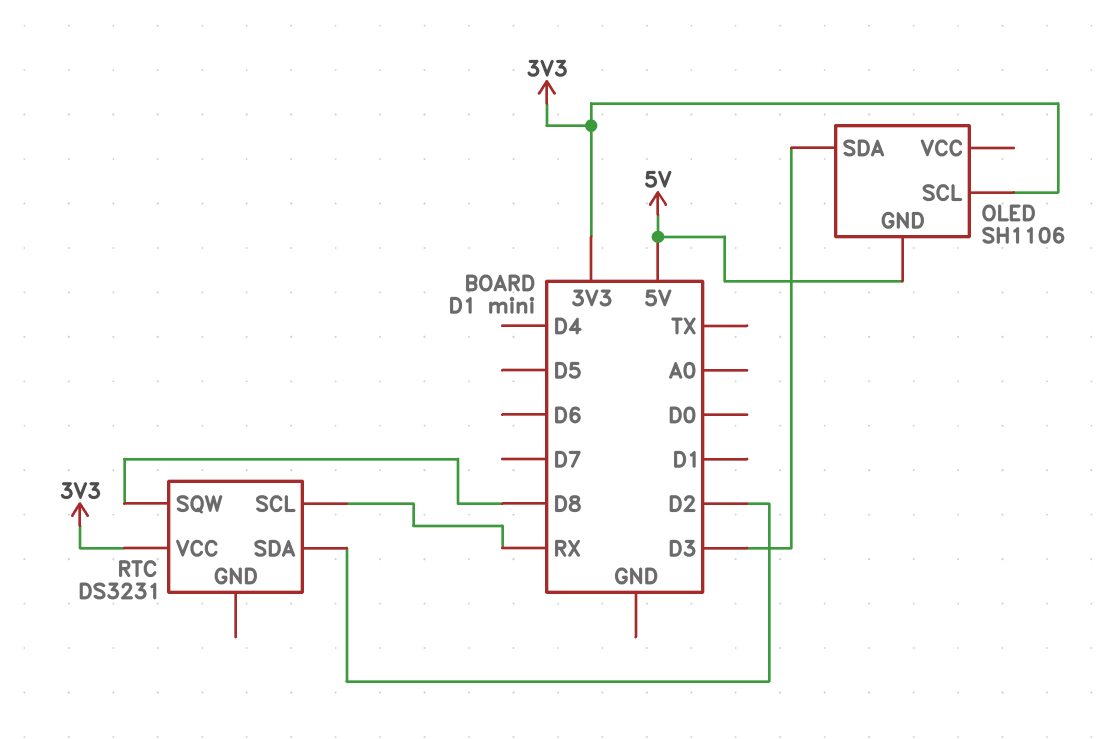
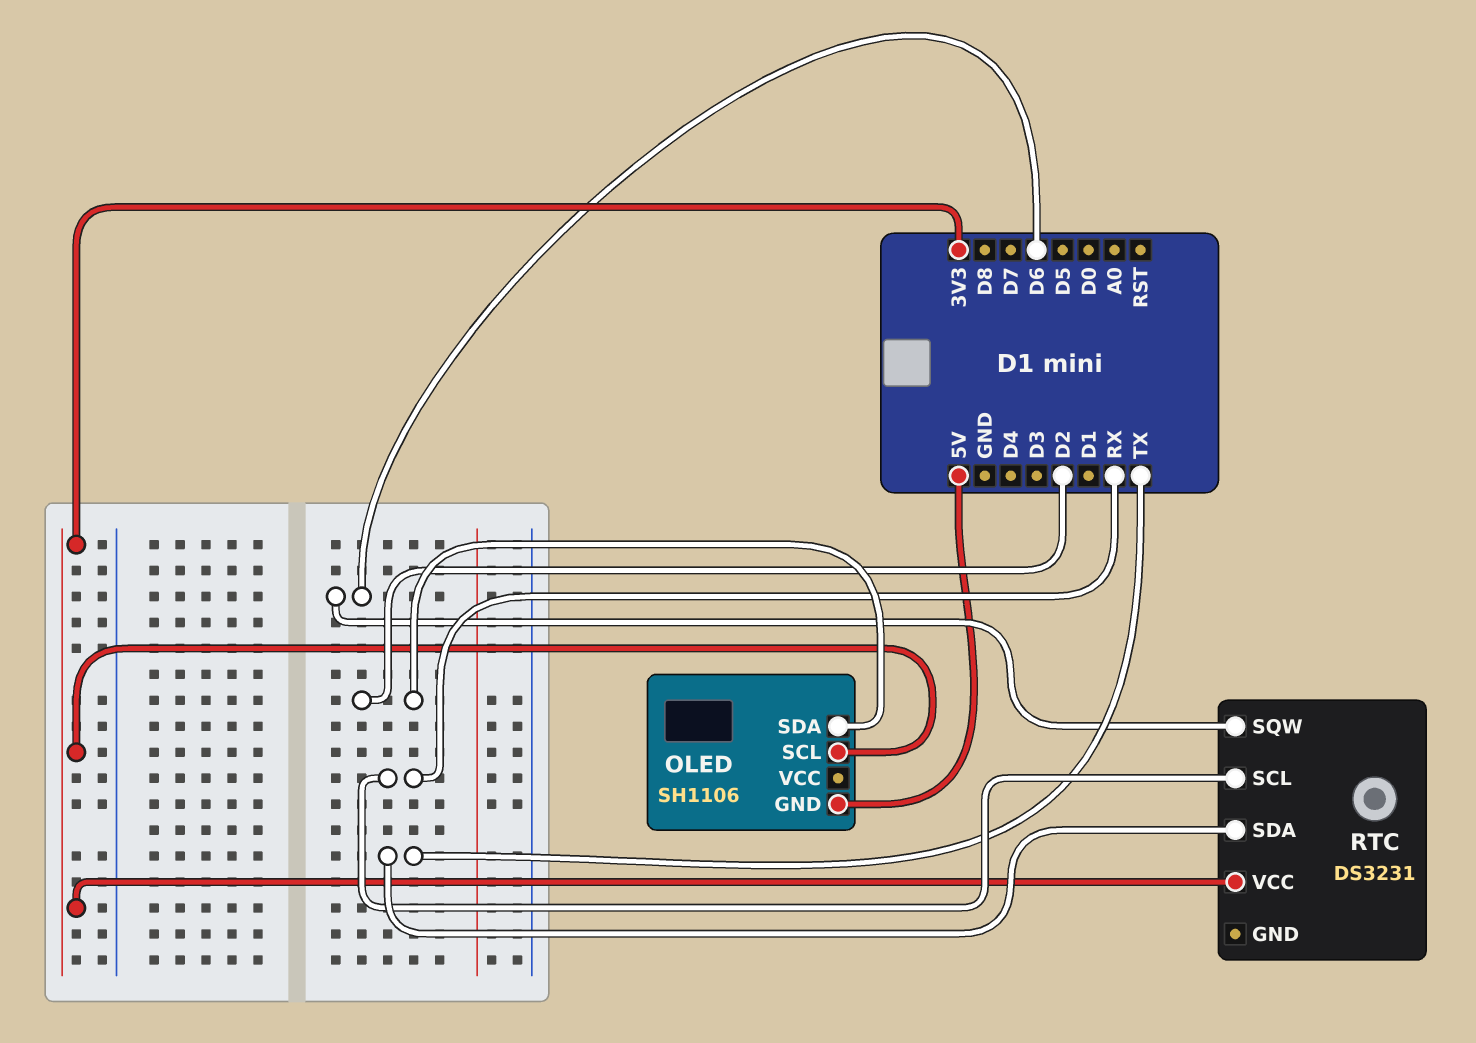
OLED pin SDA: D3 -> D2
RTC pin SDA: D2 -> TX
RTC pin SQW: D8 -> D6

